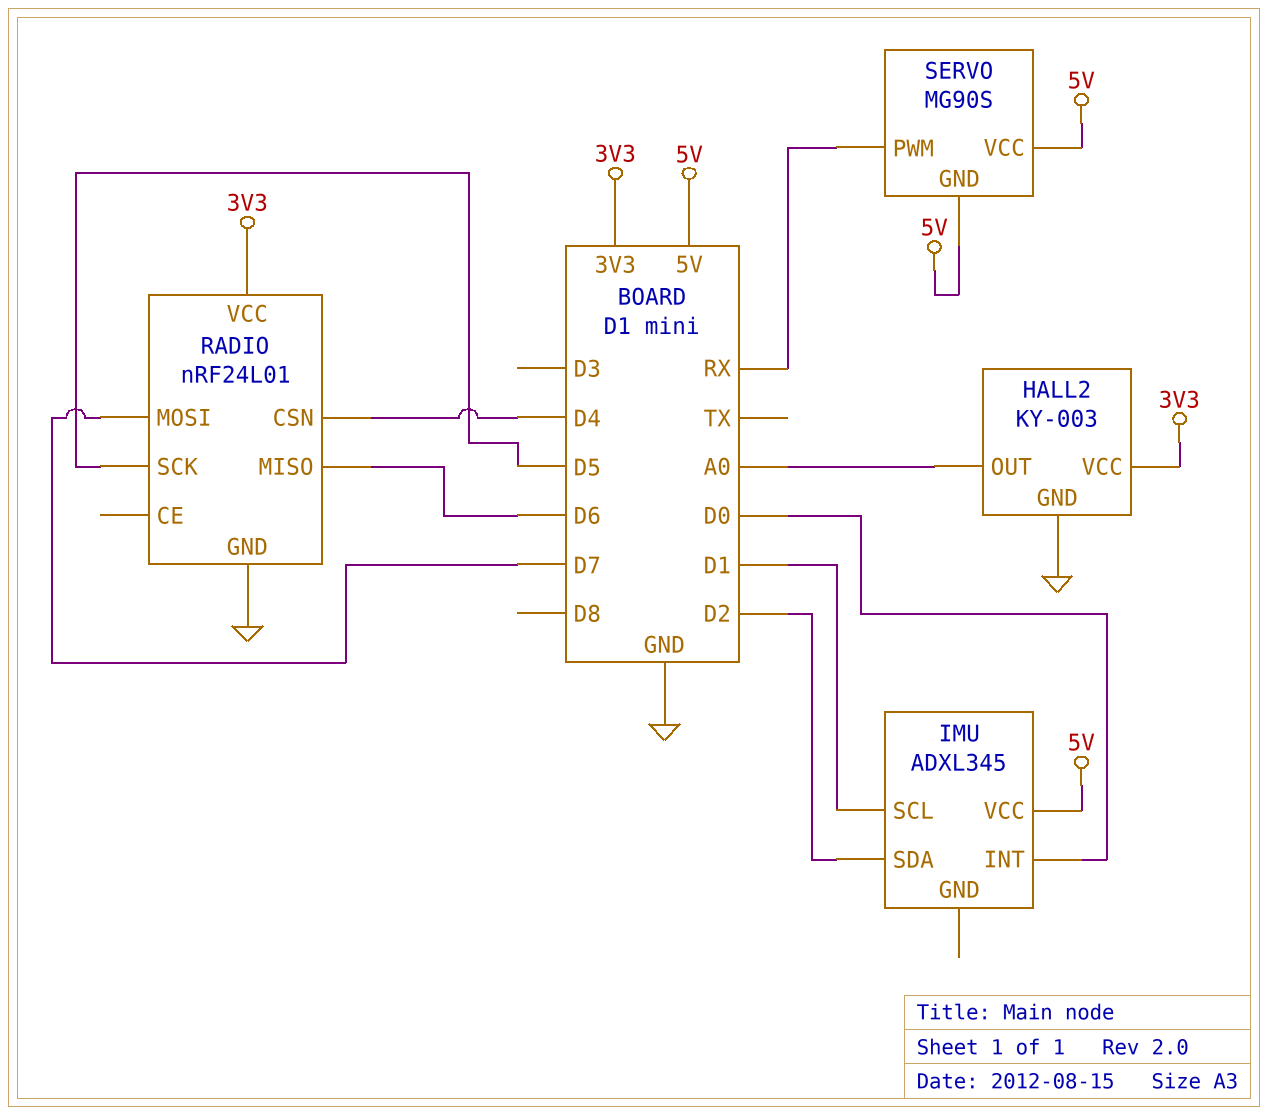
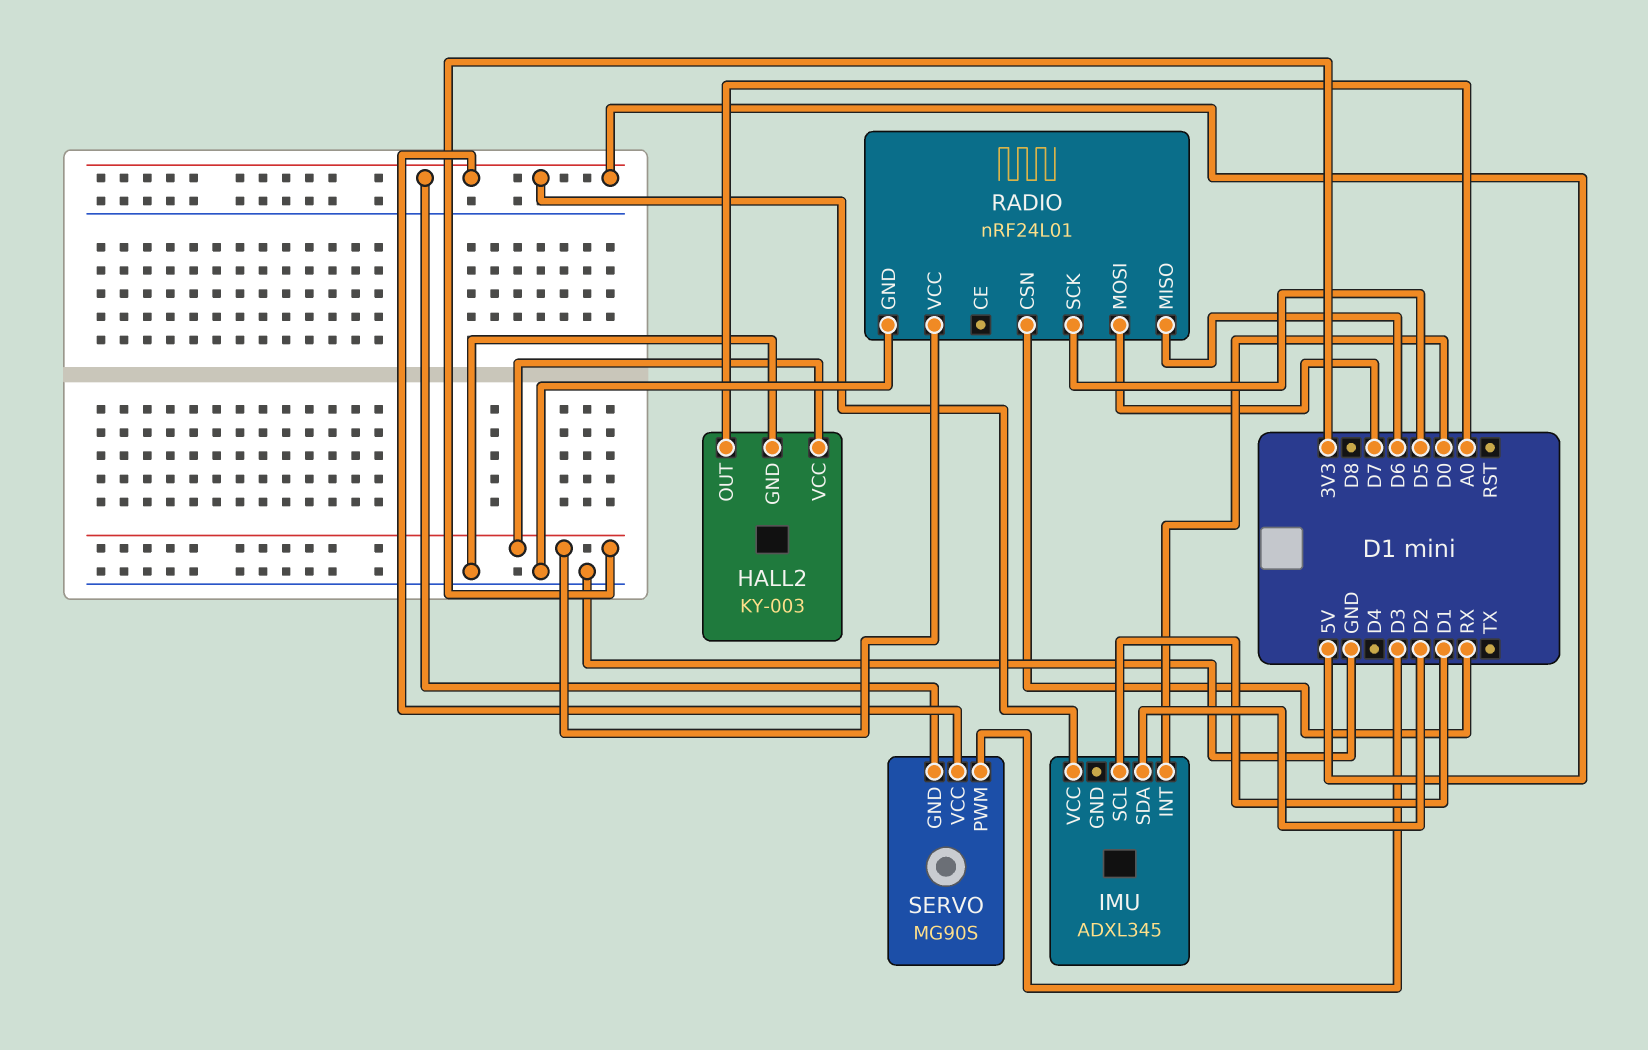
RADIO pin CSN: D4 -> RX
SERVO pin PWM: RX -> D3

